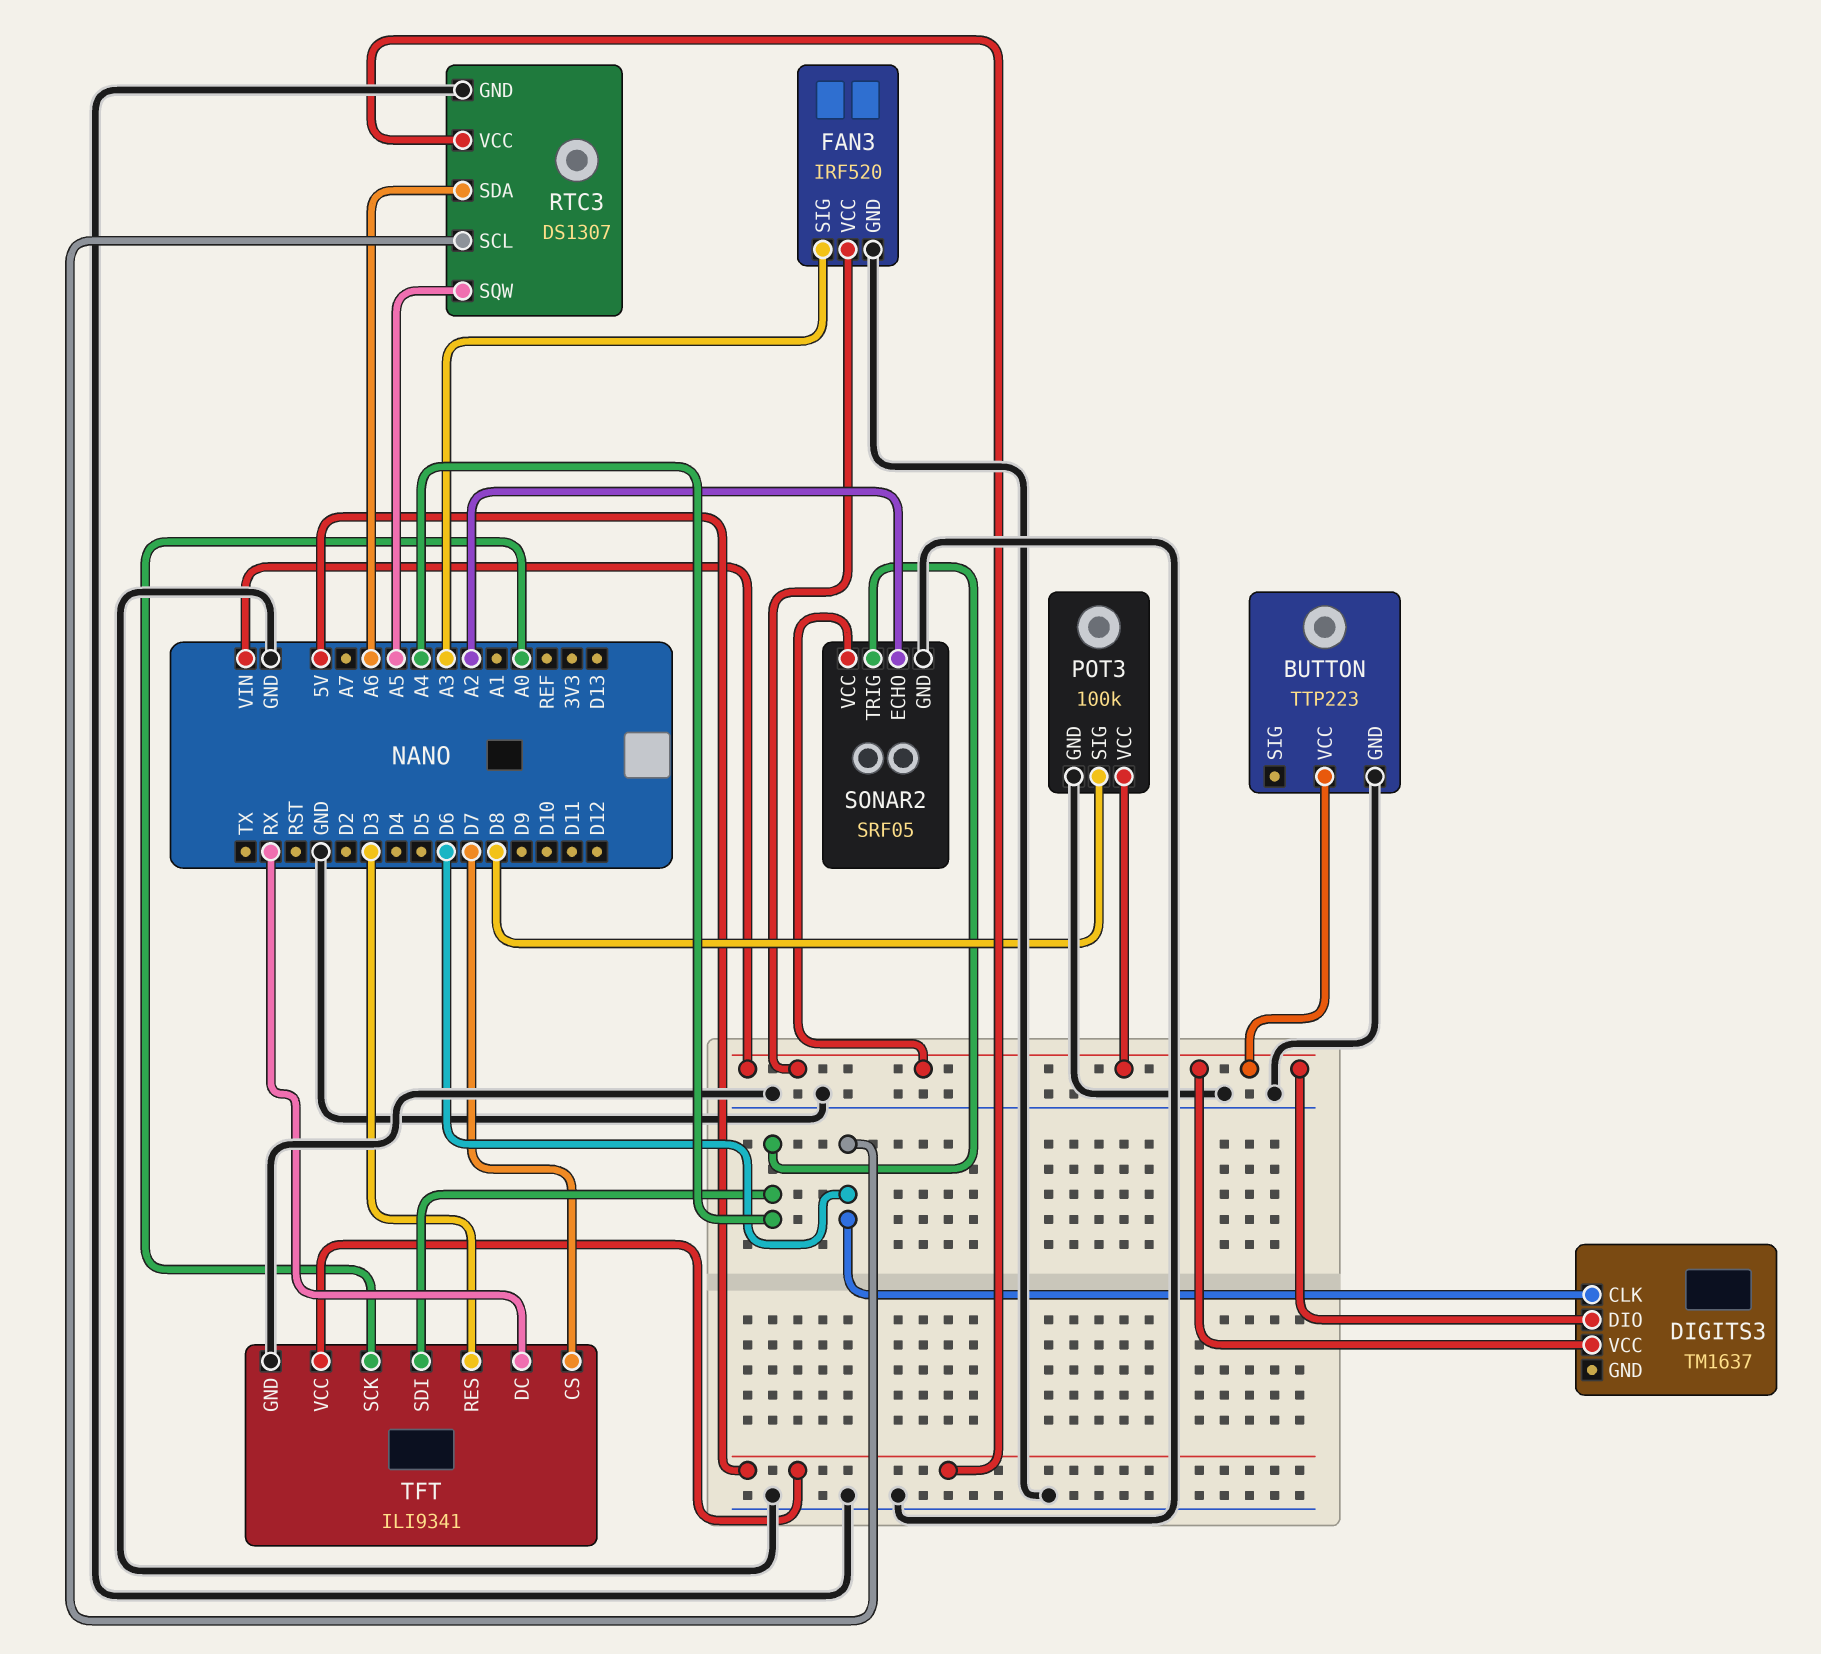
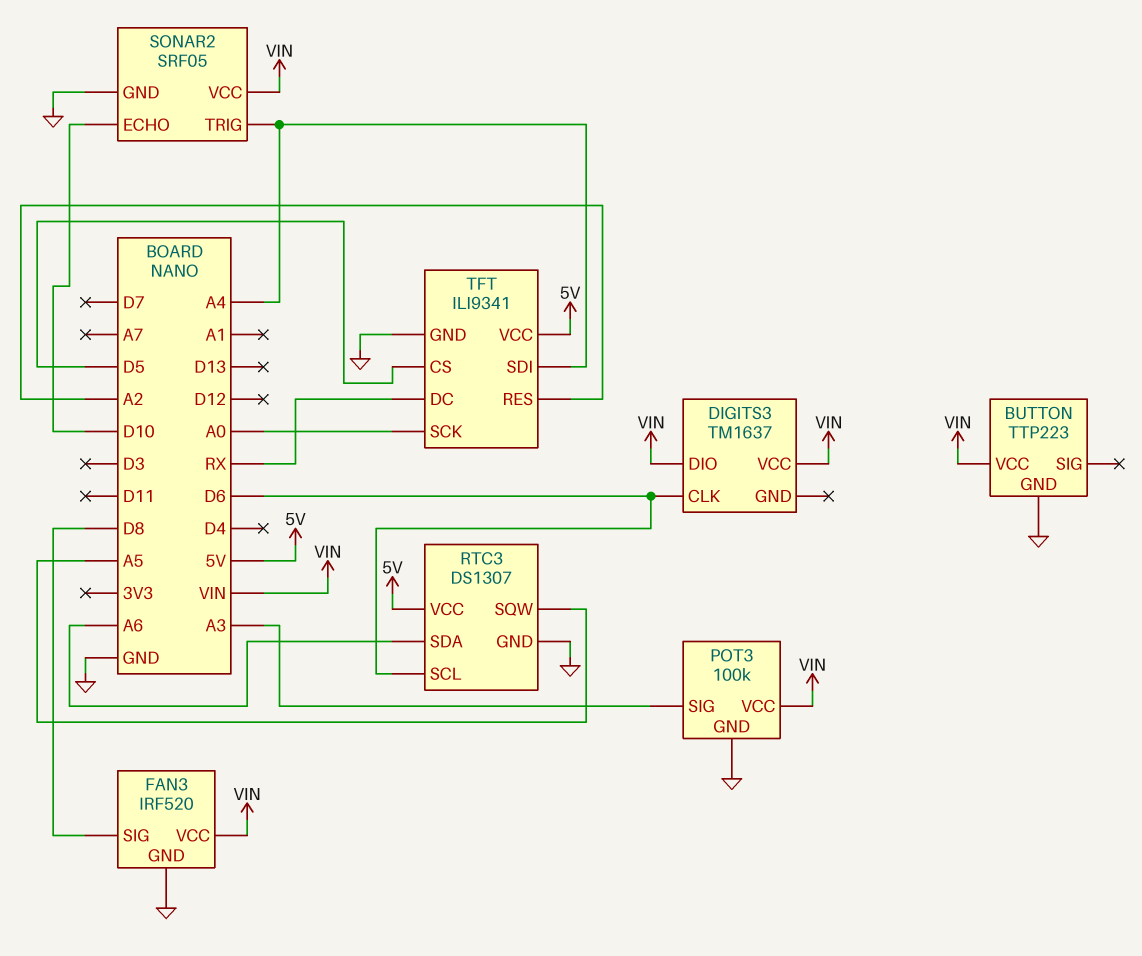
FAN3 pin SIG: A3 -> D8
POT3 pin SIG: D8 -> A3
SONAR2 pin ECHO: A2 -> D10
TFT pin CS: D7 -> D5
TFT pin RES: D3 -> A2

